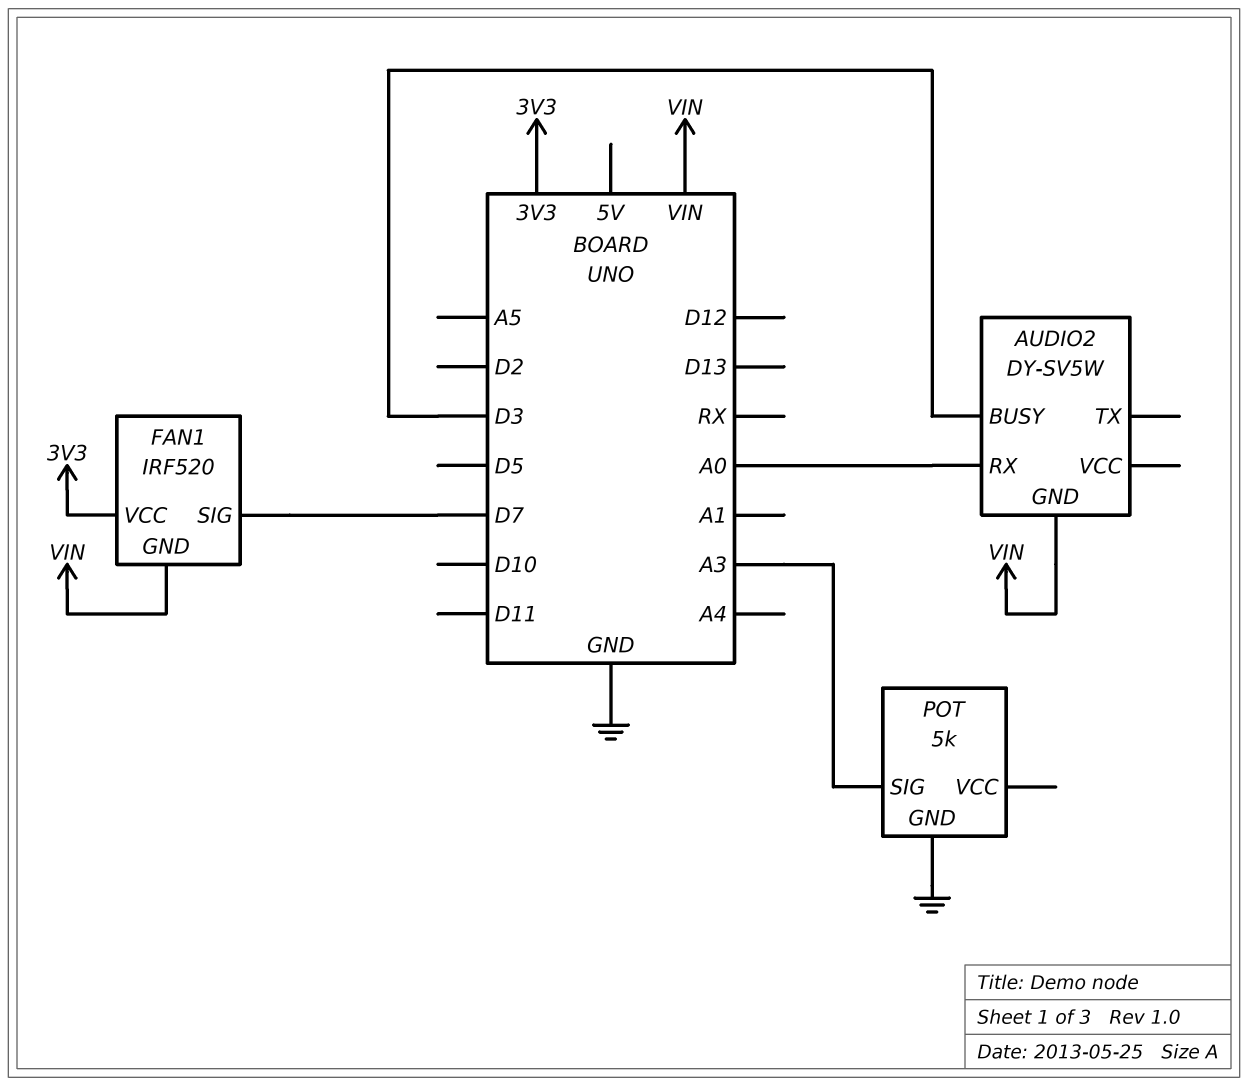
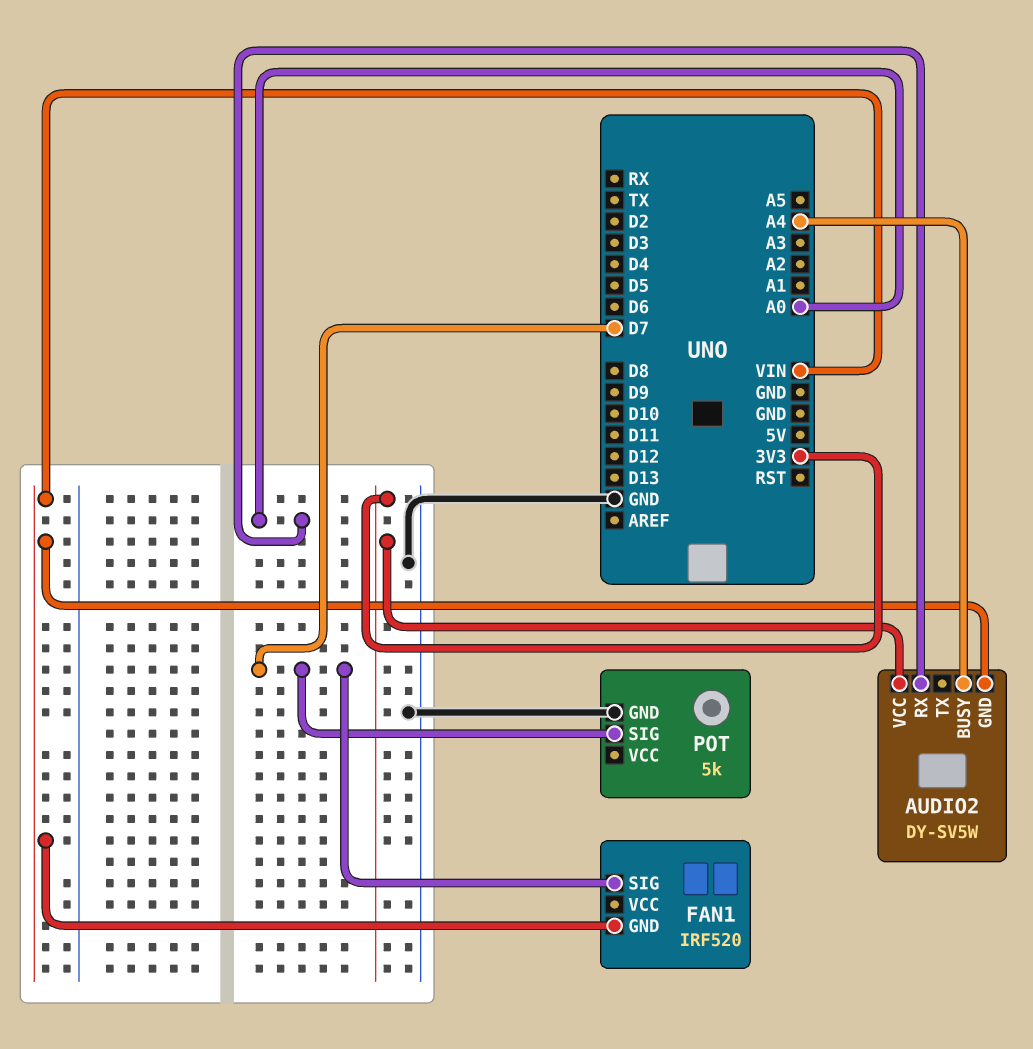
AUDIO2 pin BUSY: D3 -> A4
AUDIO2 pin VCC: none -> 3V3
FAN1 pin VCC: 3V3 -> none
POT pin SIG: A3 -> D7

